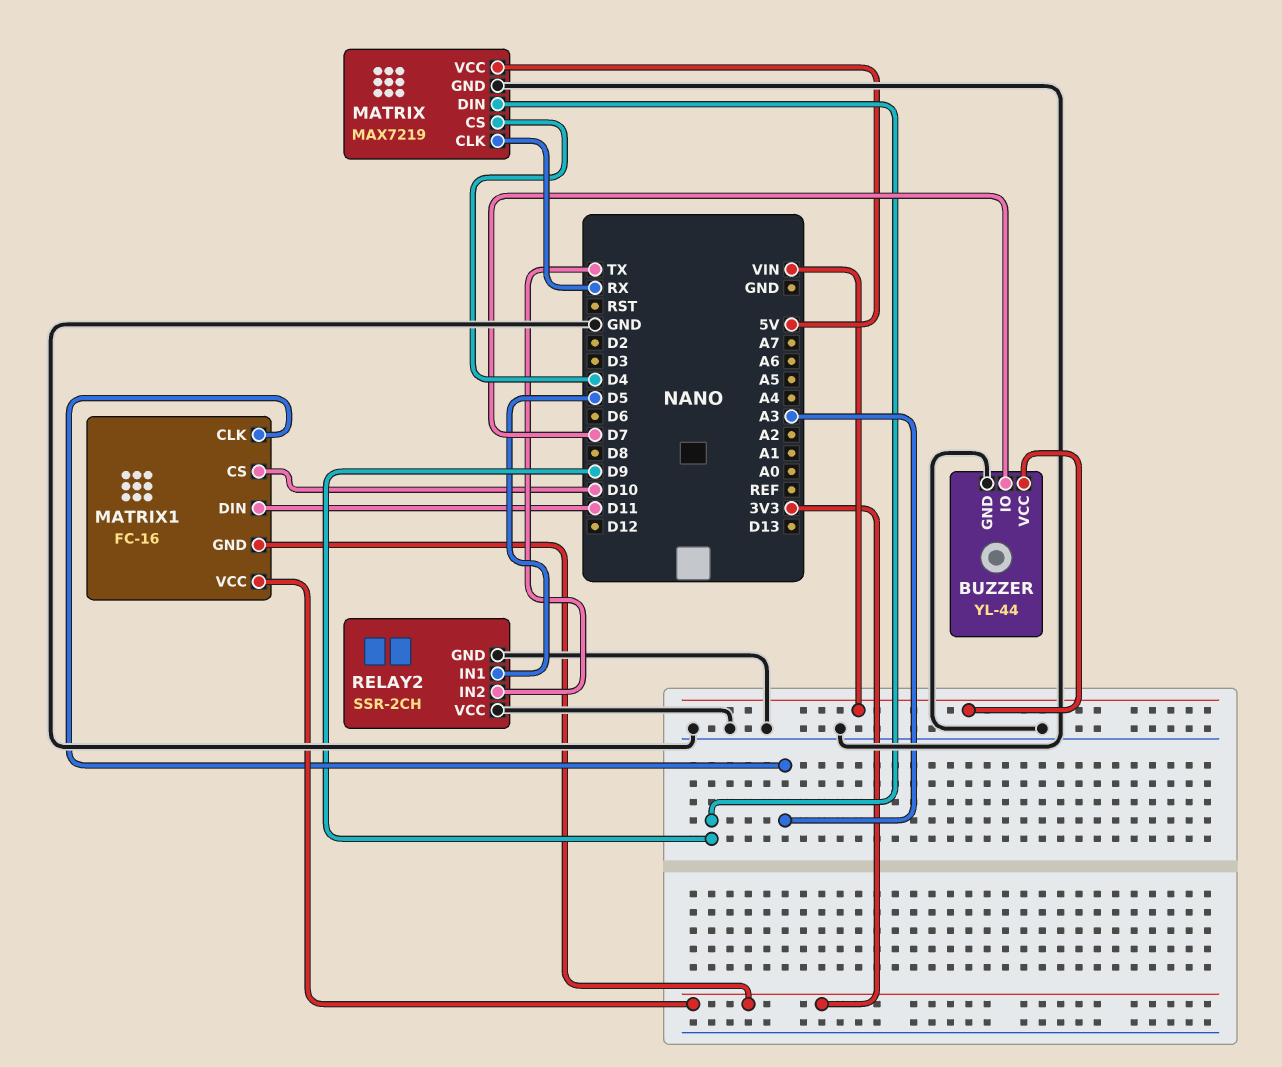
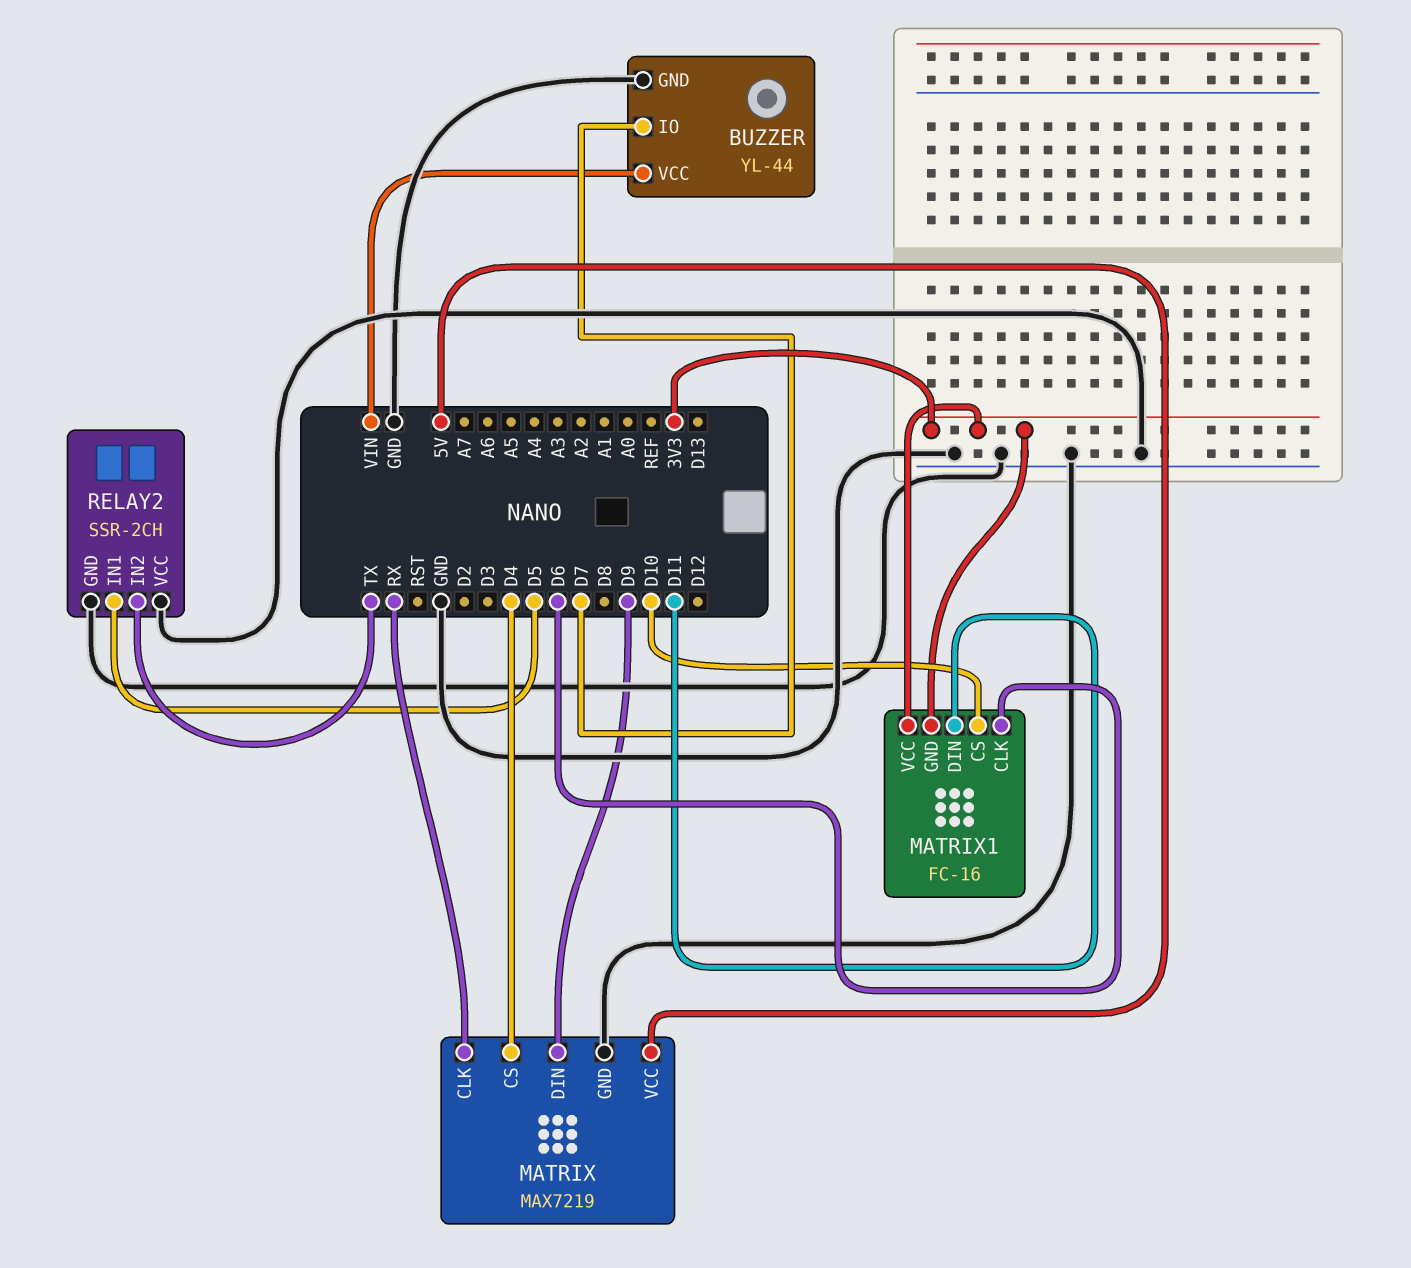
MATRIX1 pin CLK: A3 -> D6

